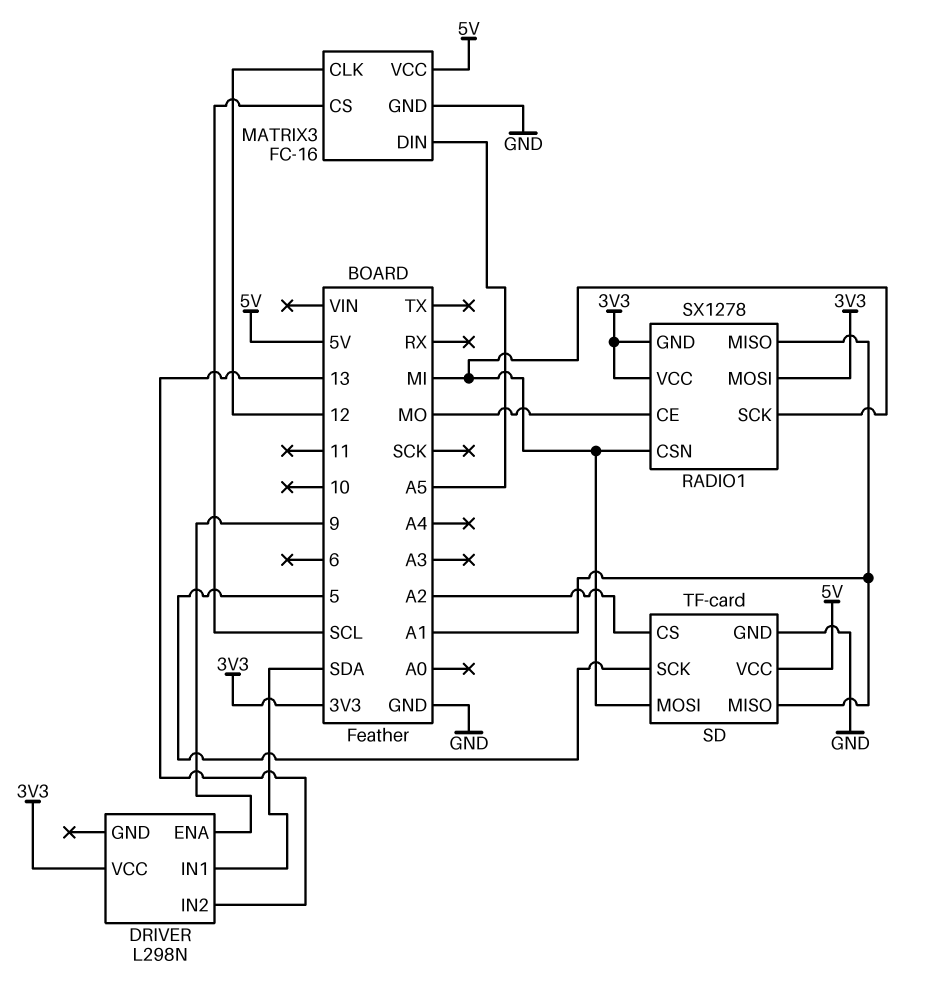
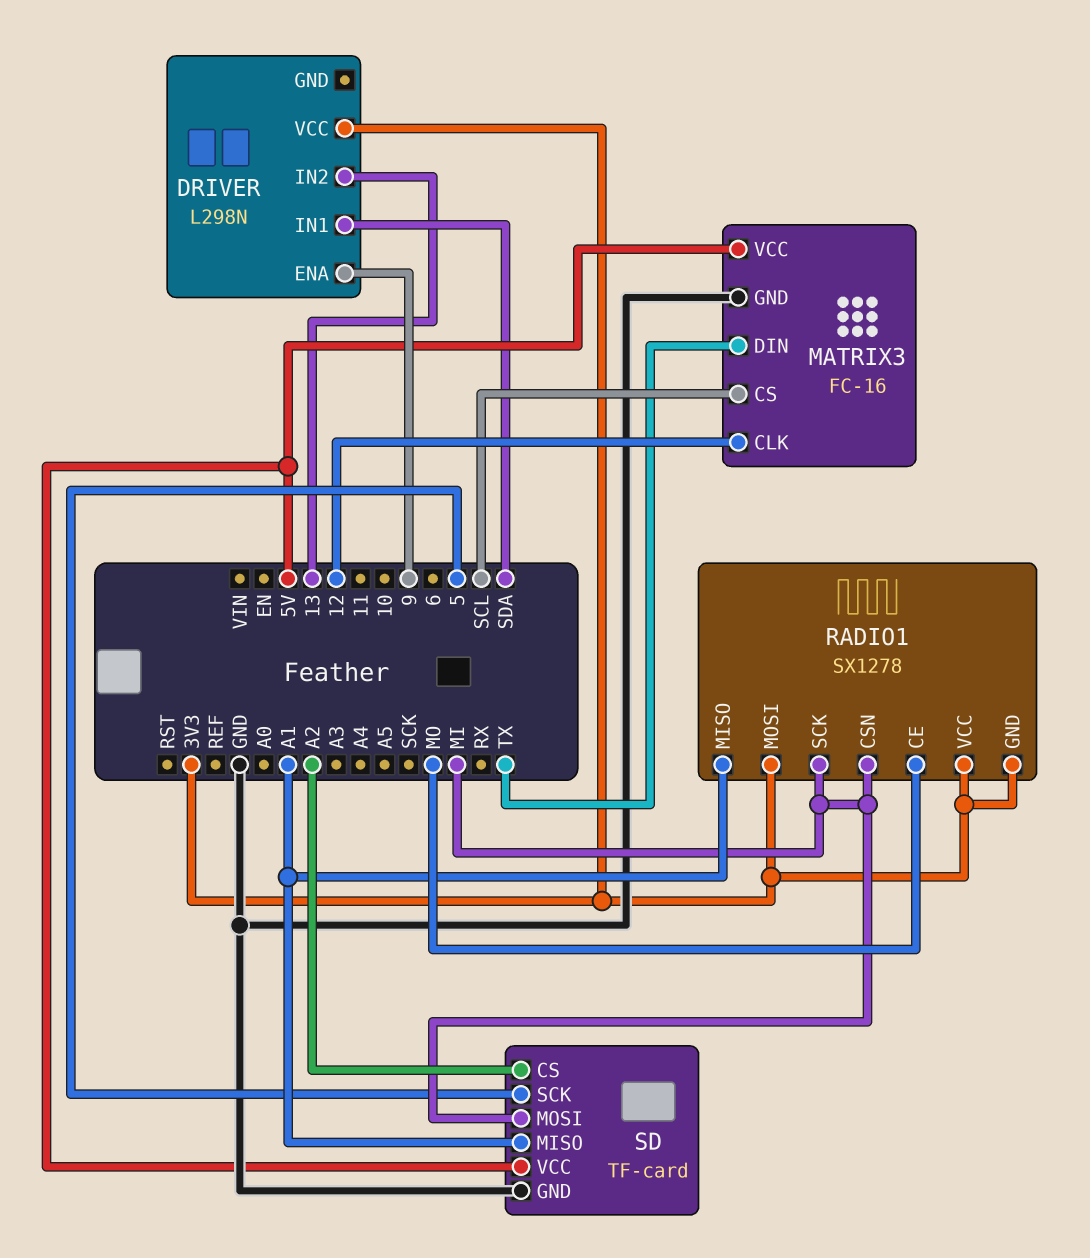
MATRIX3 pin DIN: A5 -> TX

